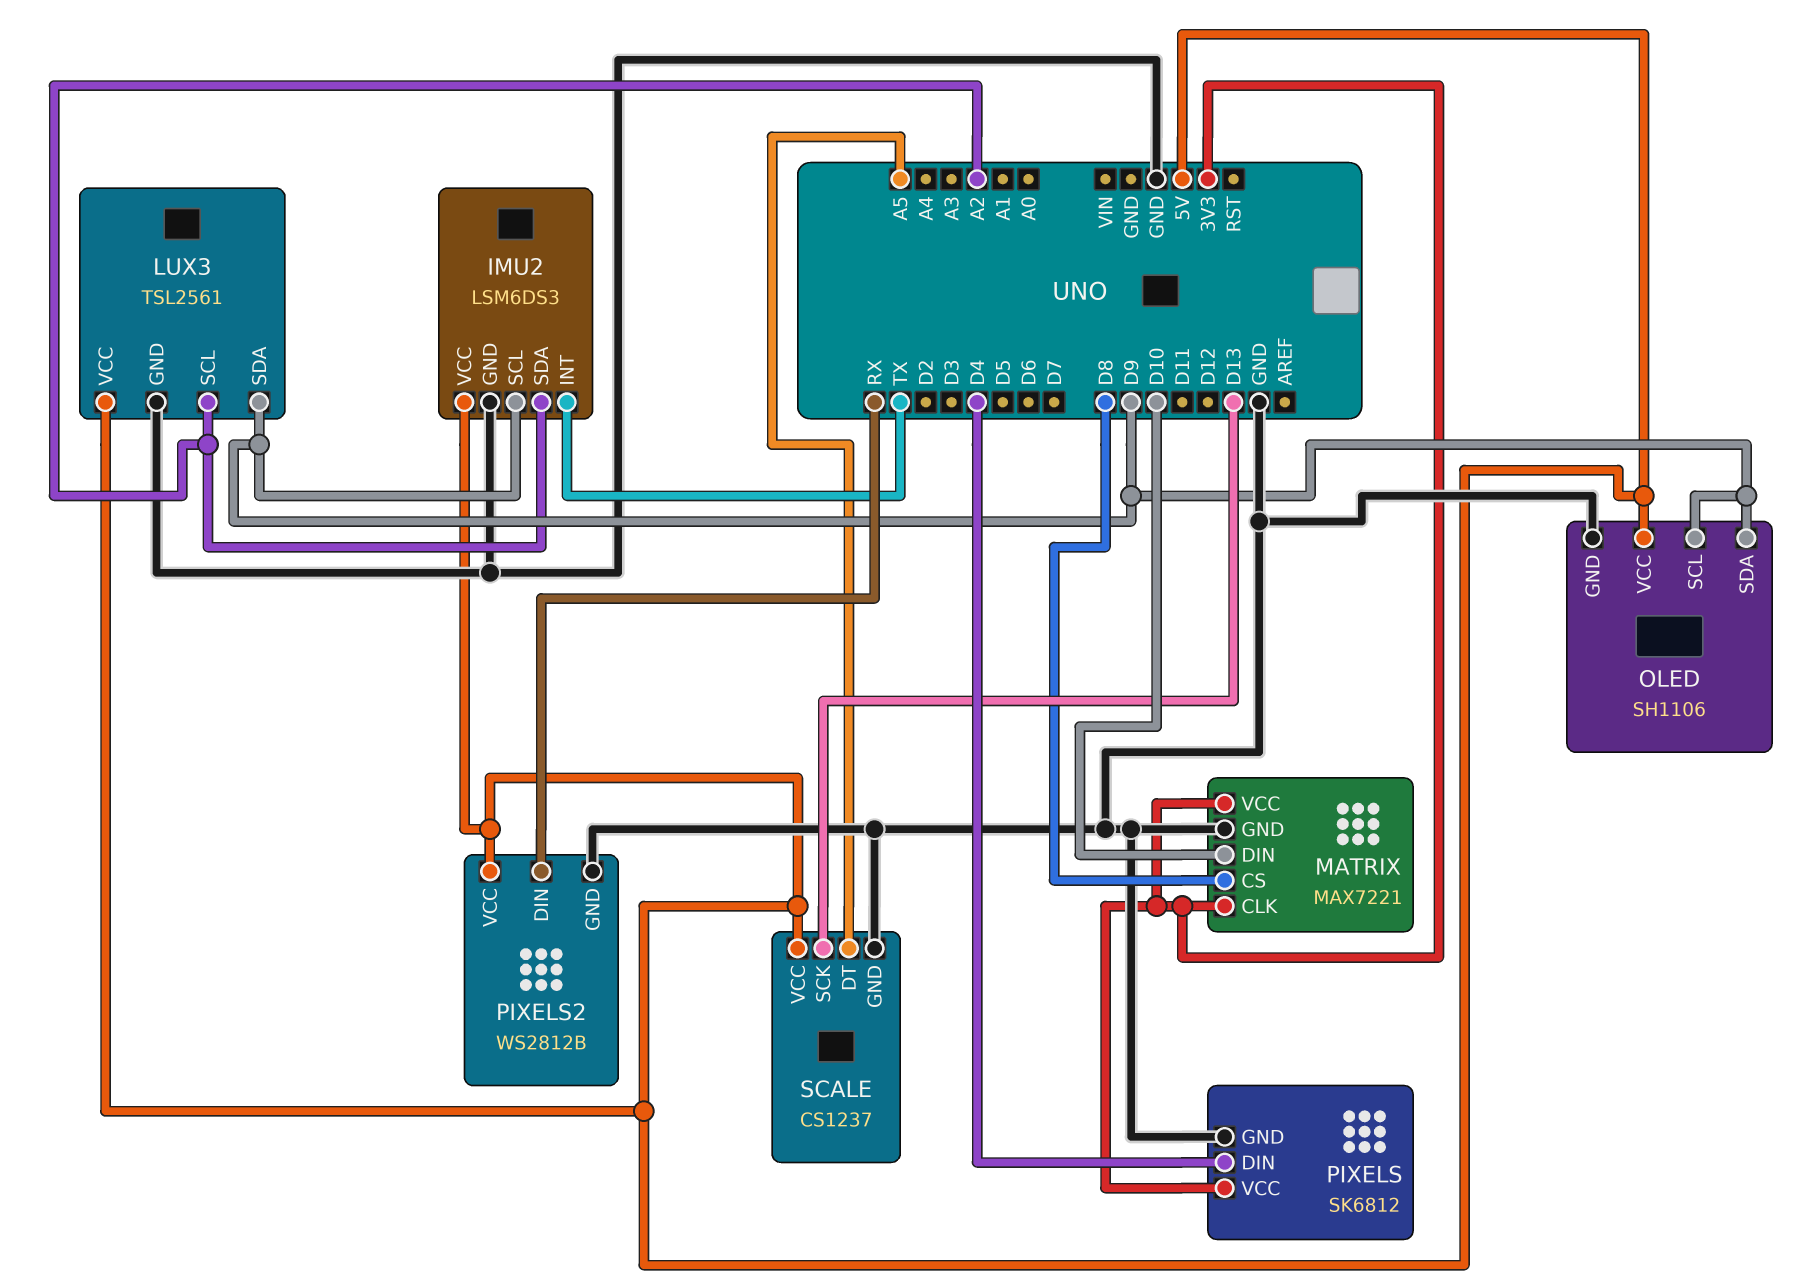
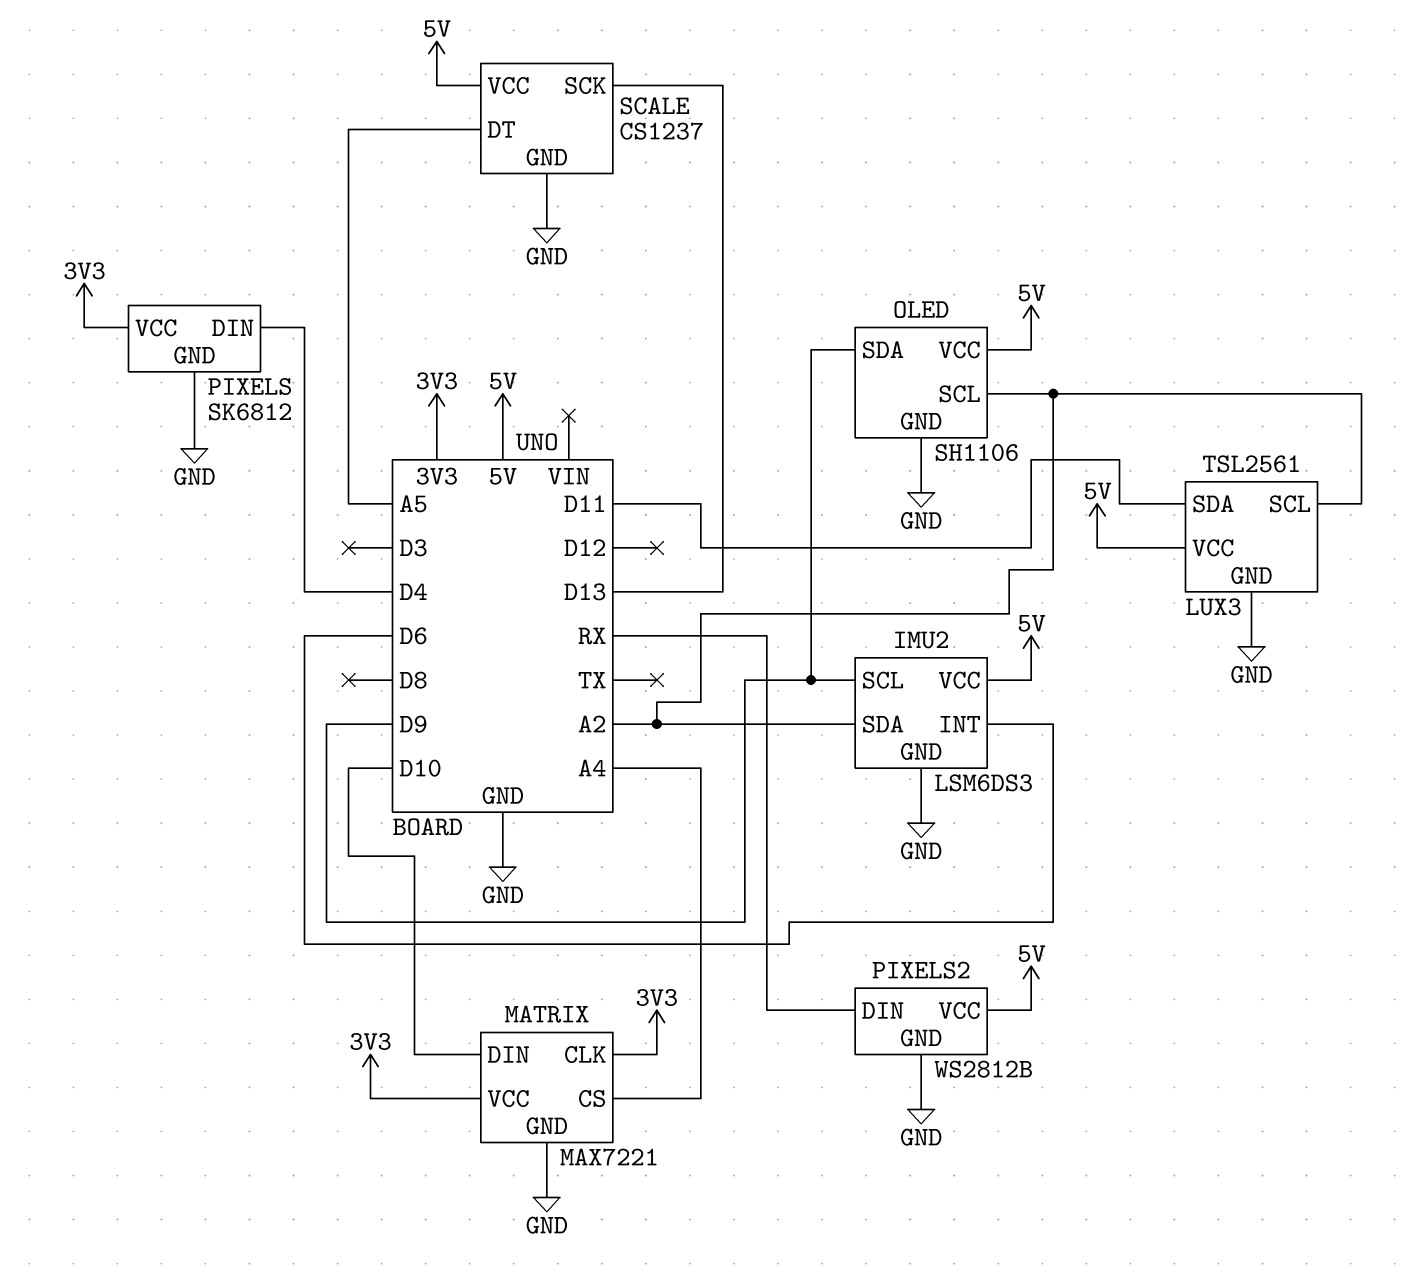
IMU2 pin INT: TX -> D6
LUX3 pin SDA: D9 -> D11
MATRIX pin CS: D8 -> A4
OLED pin SCL: D9 -> A2

